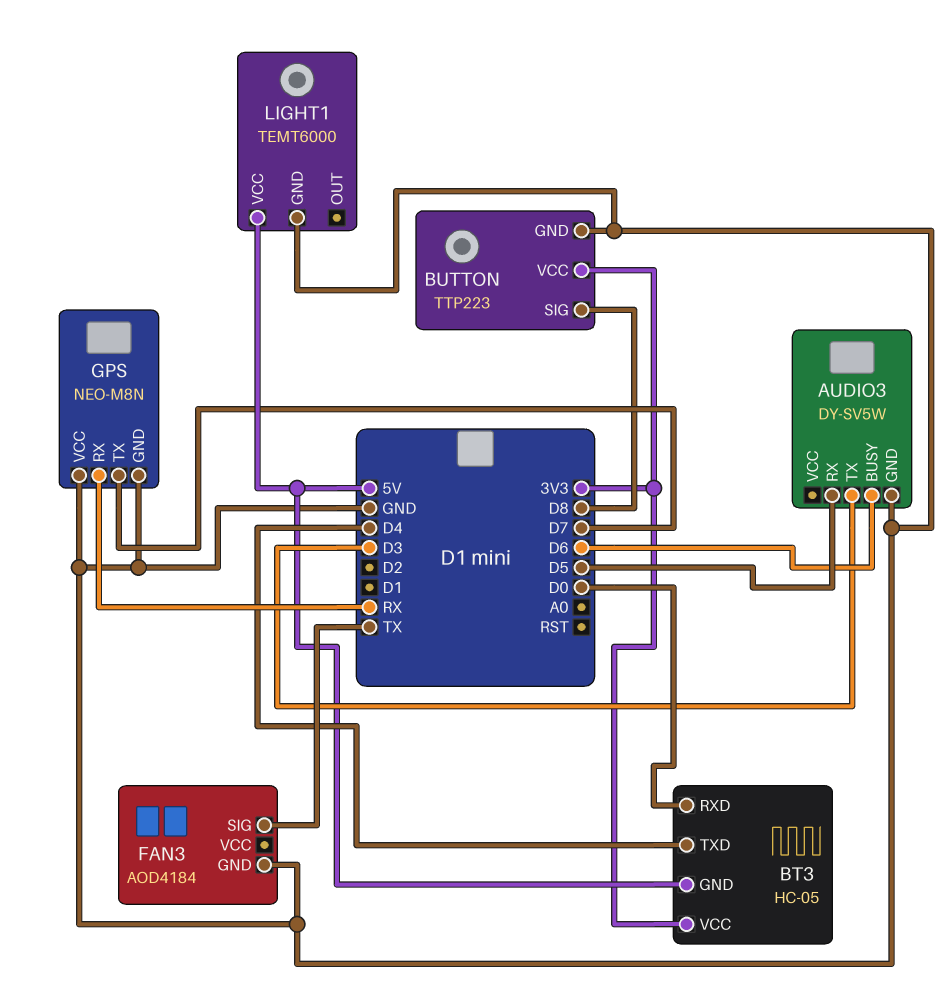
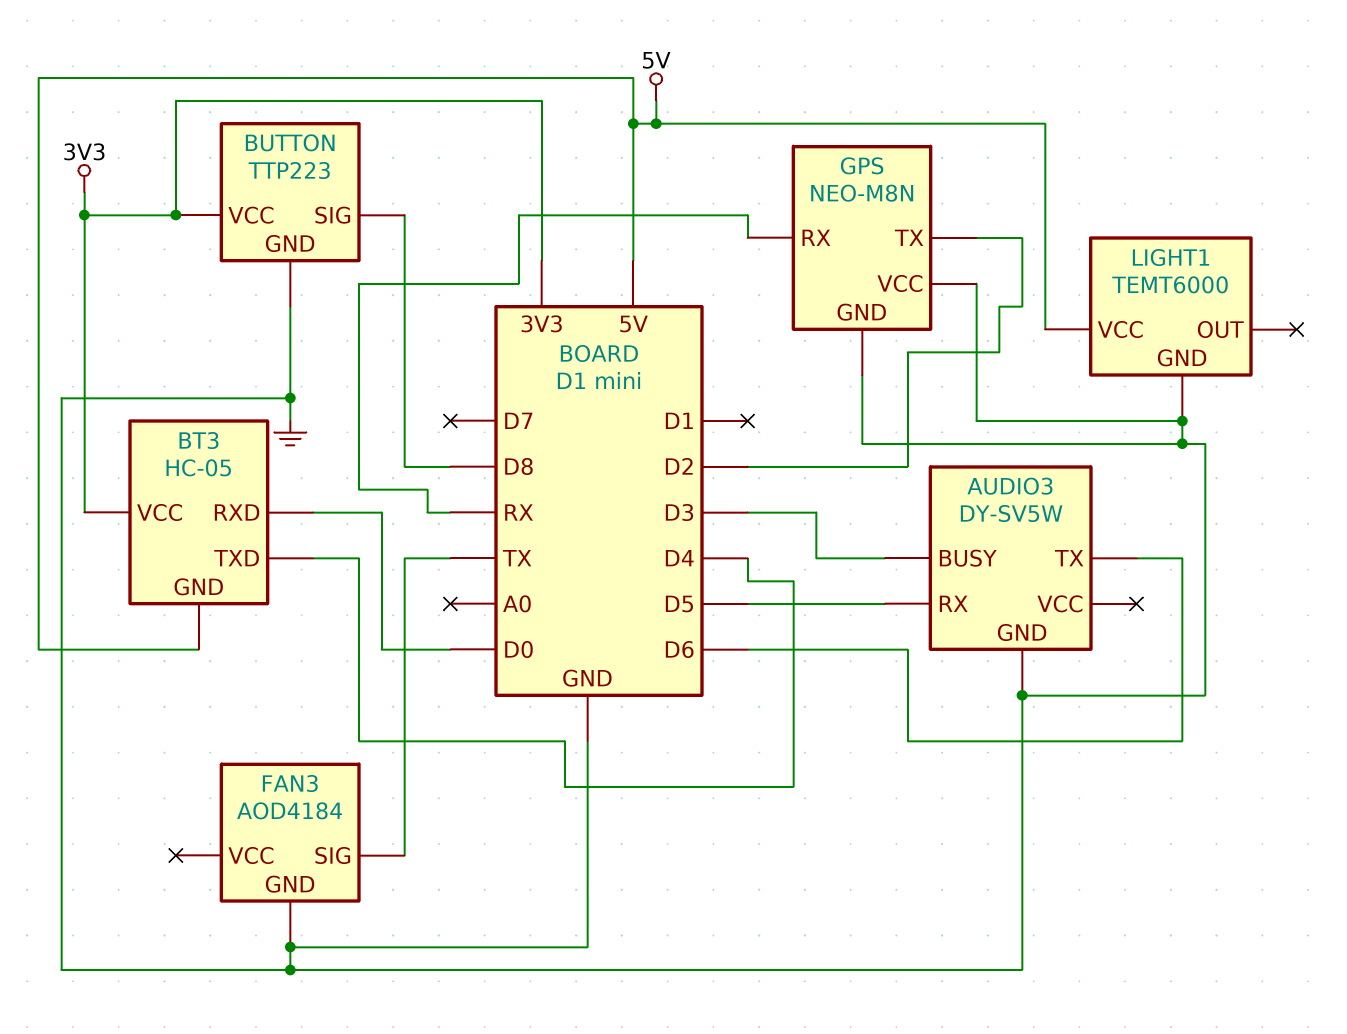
AUDIO3 pin BUSY: D6 -> D3
AUDIO3 pin TX: D3 -> D6
GPS pin TX: D7 -> D2

